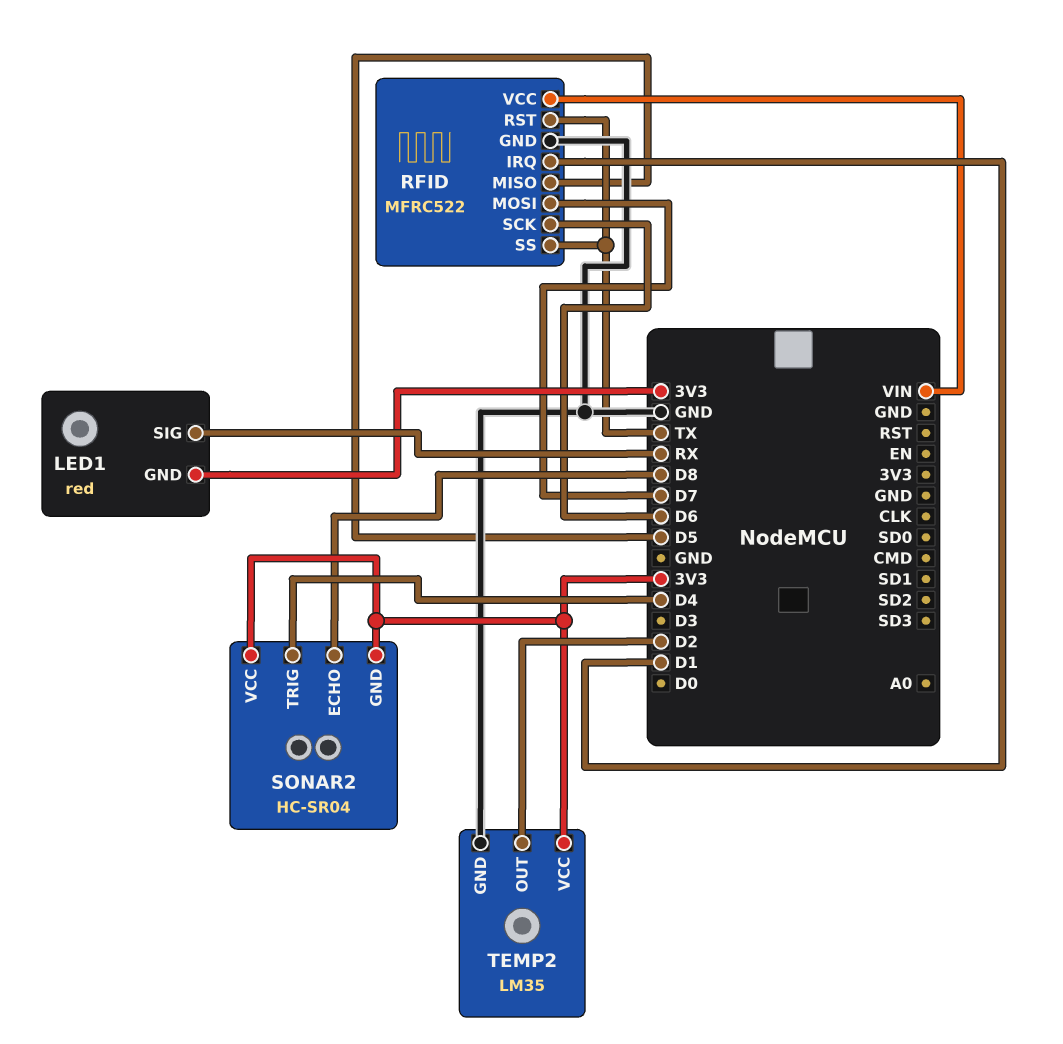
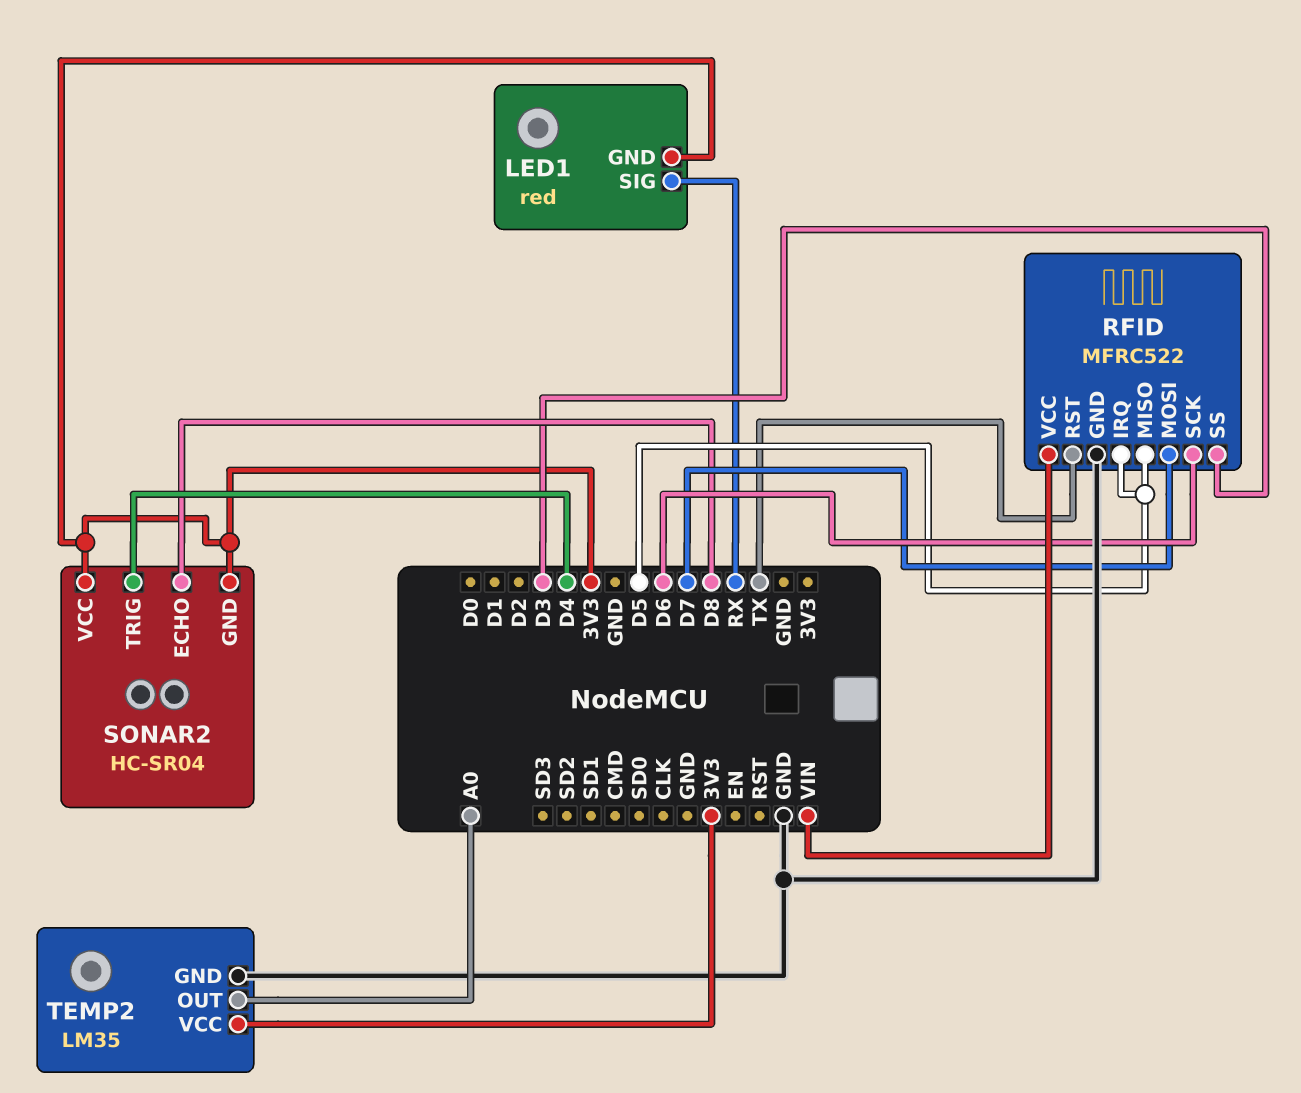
RFID pin IRQ: D1 -> D5
RFID pin SS: TX -> D3
TEMP2 pin OUT: D2 -> A0

